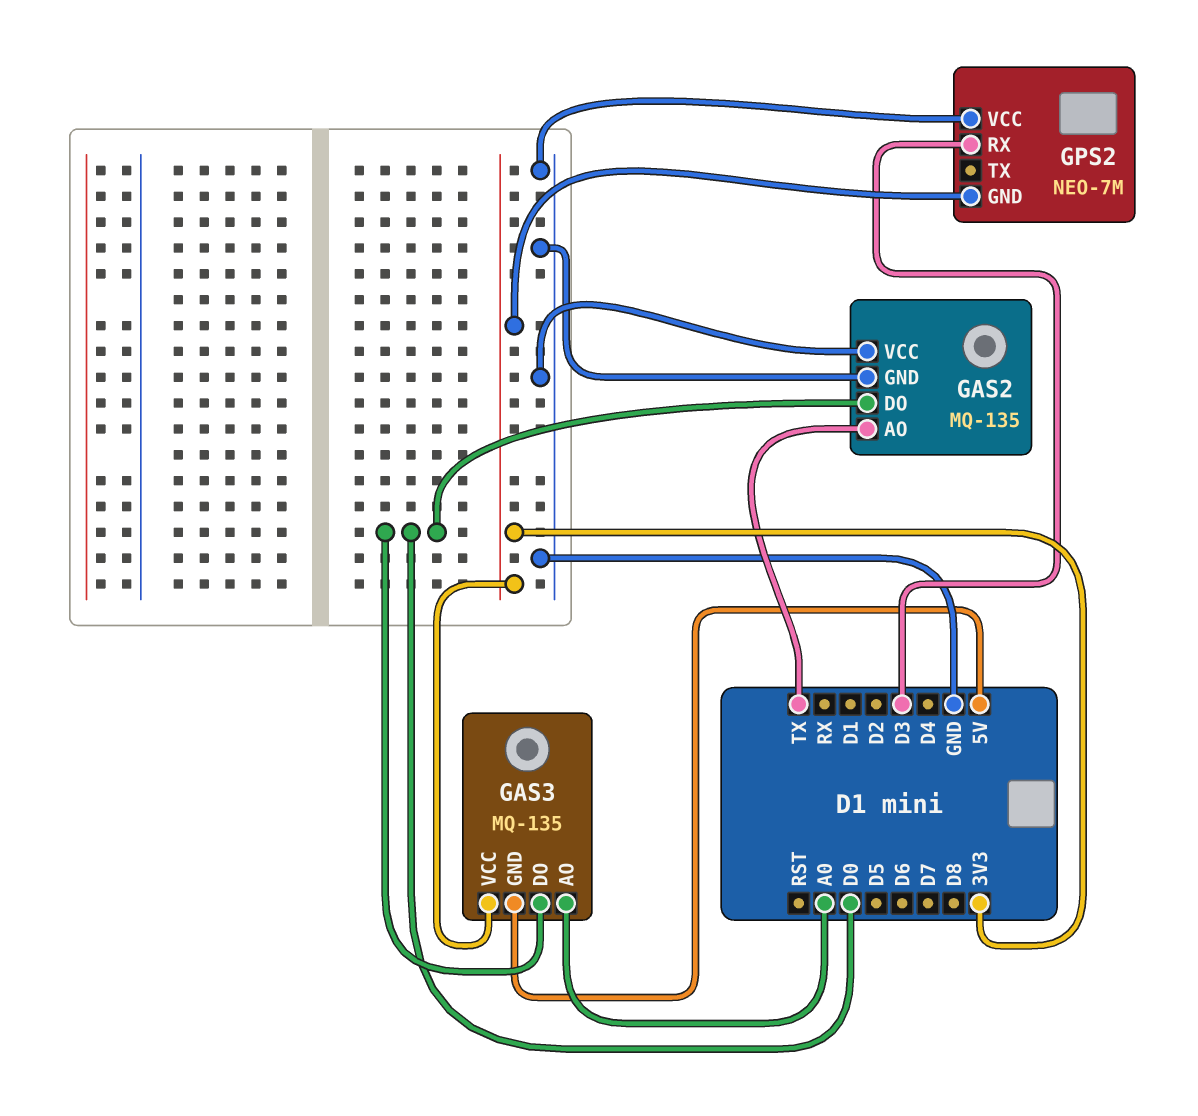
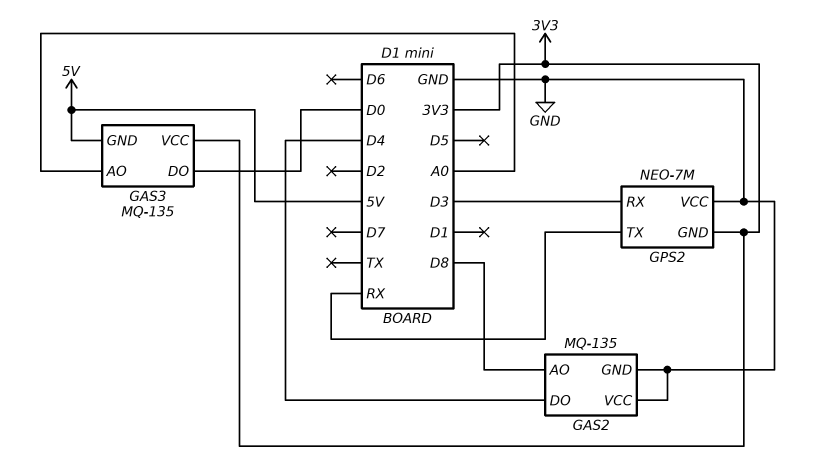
GAS2 pin AO: TX -> D8
GAS2 pin DO: D0 -> D4
GPS2 pin TX: none -> RX

